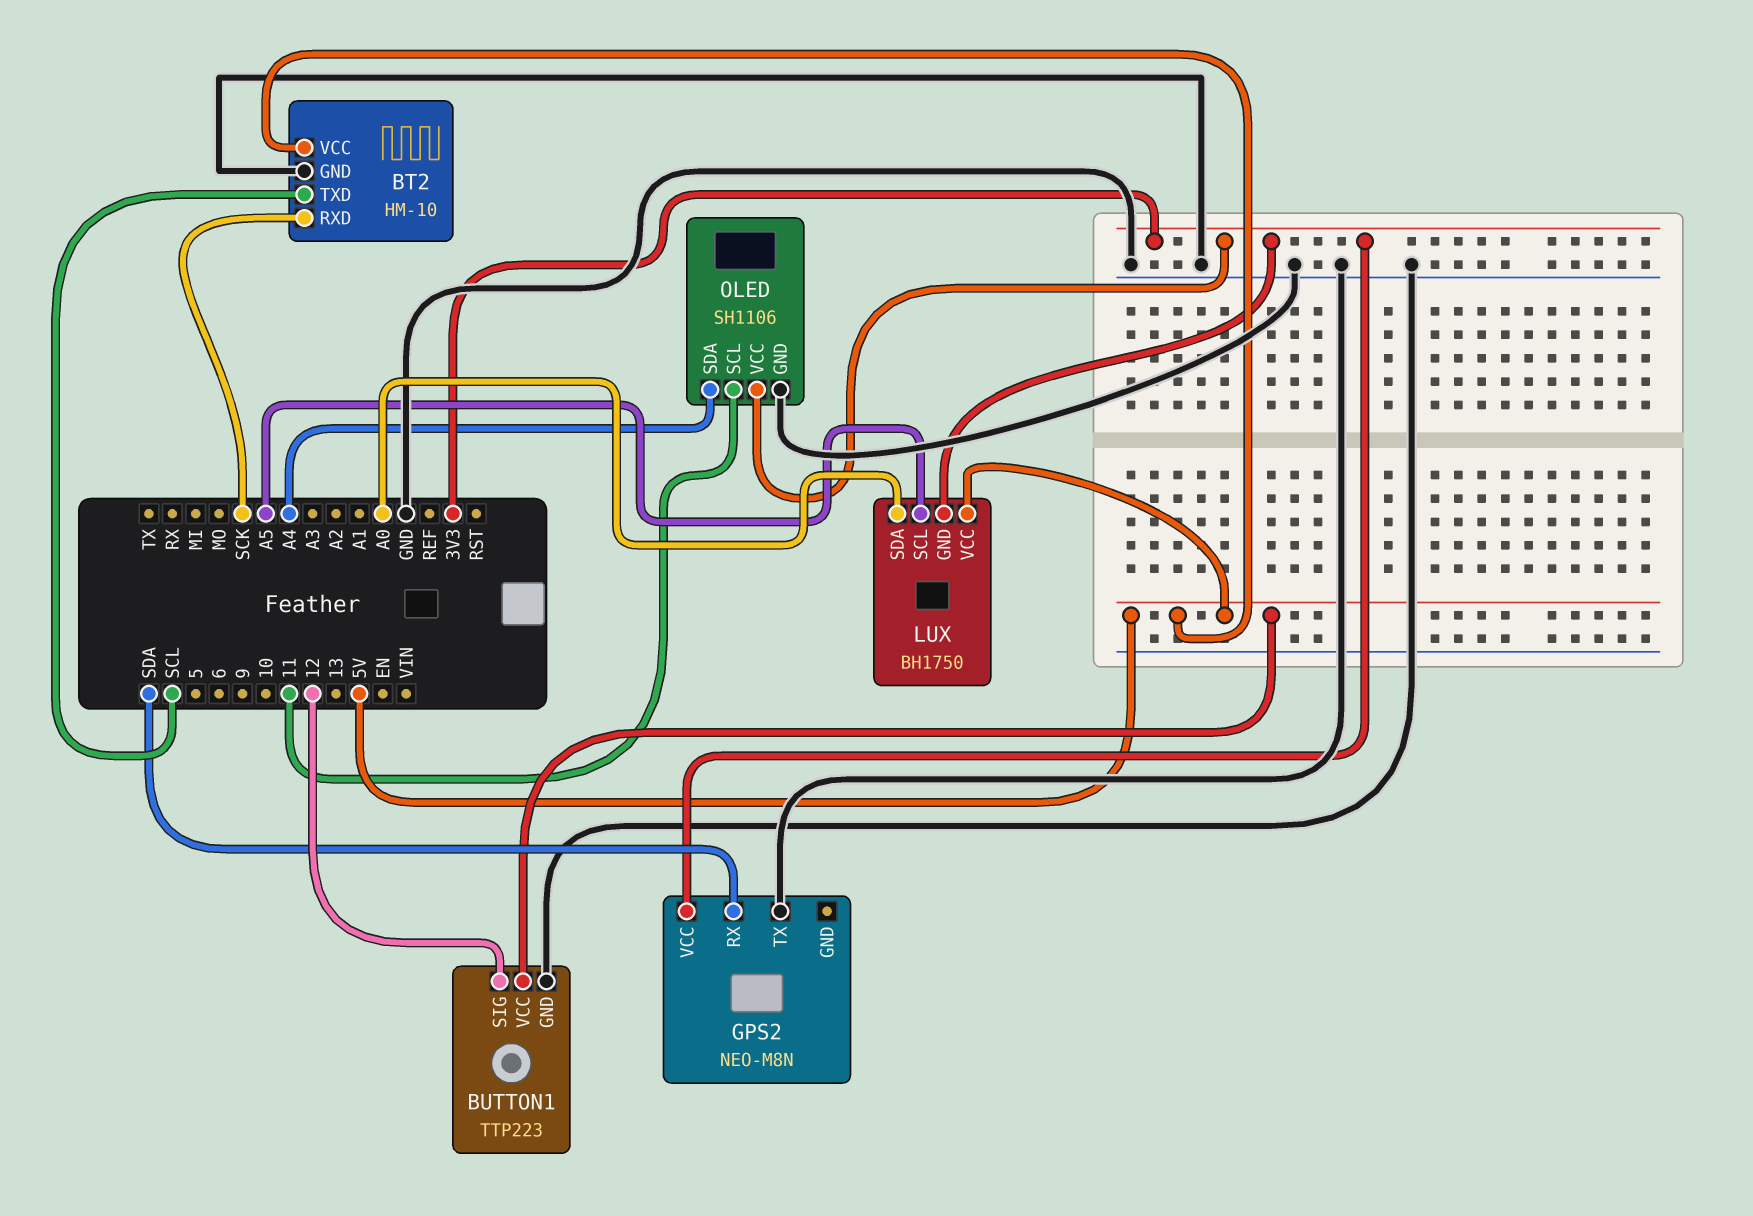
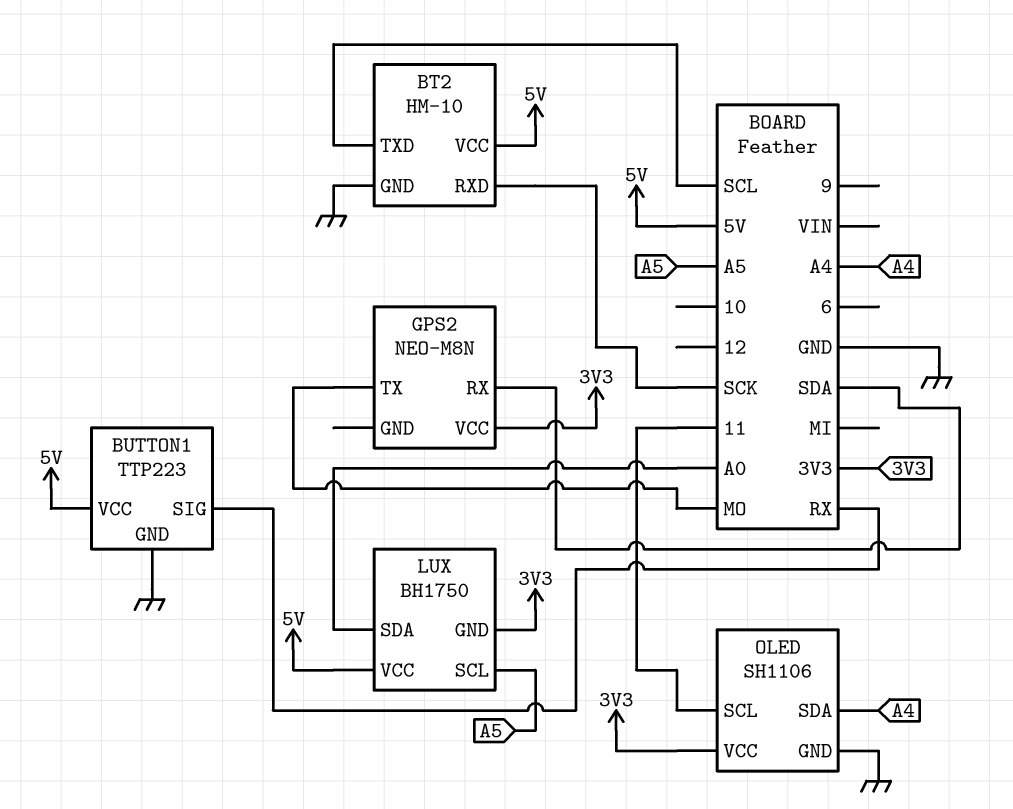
BUTTON1 pin SIG: 12 -> RX
GPS2 pin TX: GND -> MO

